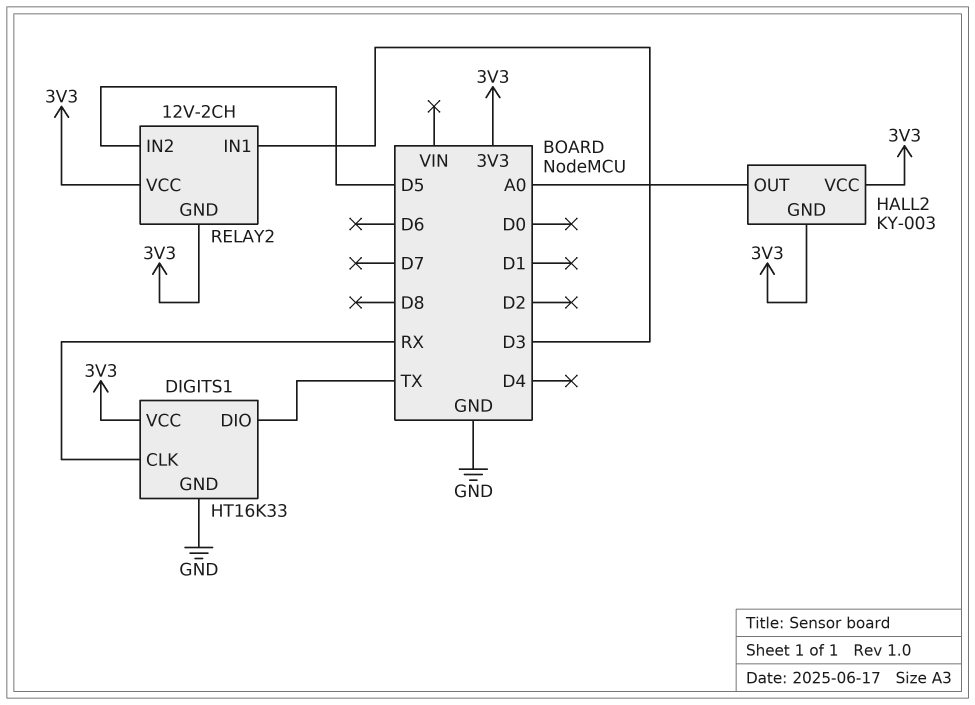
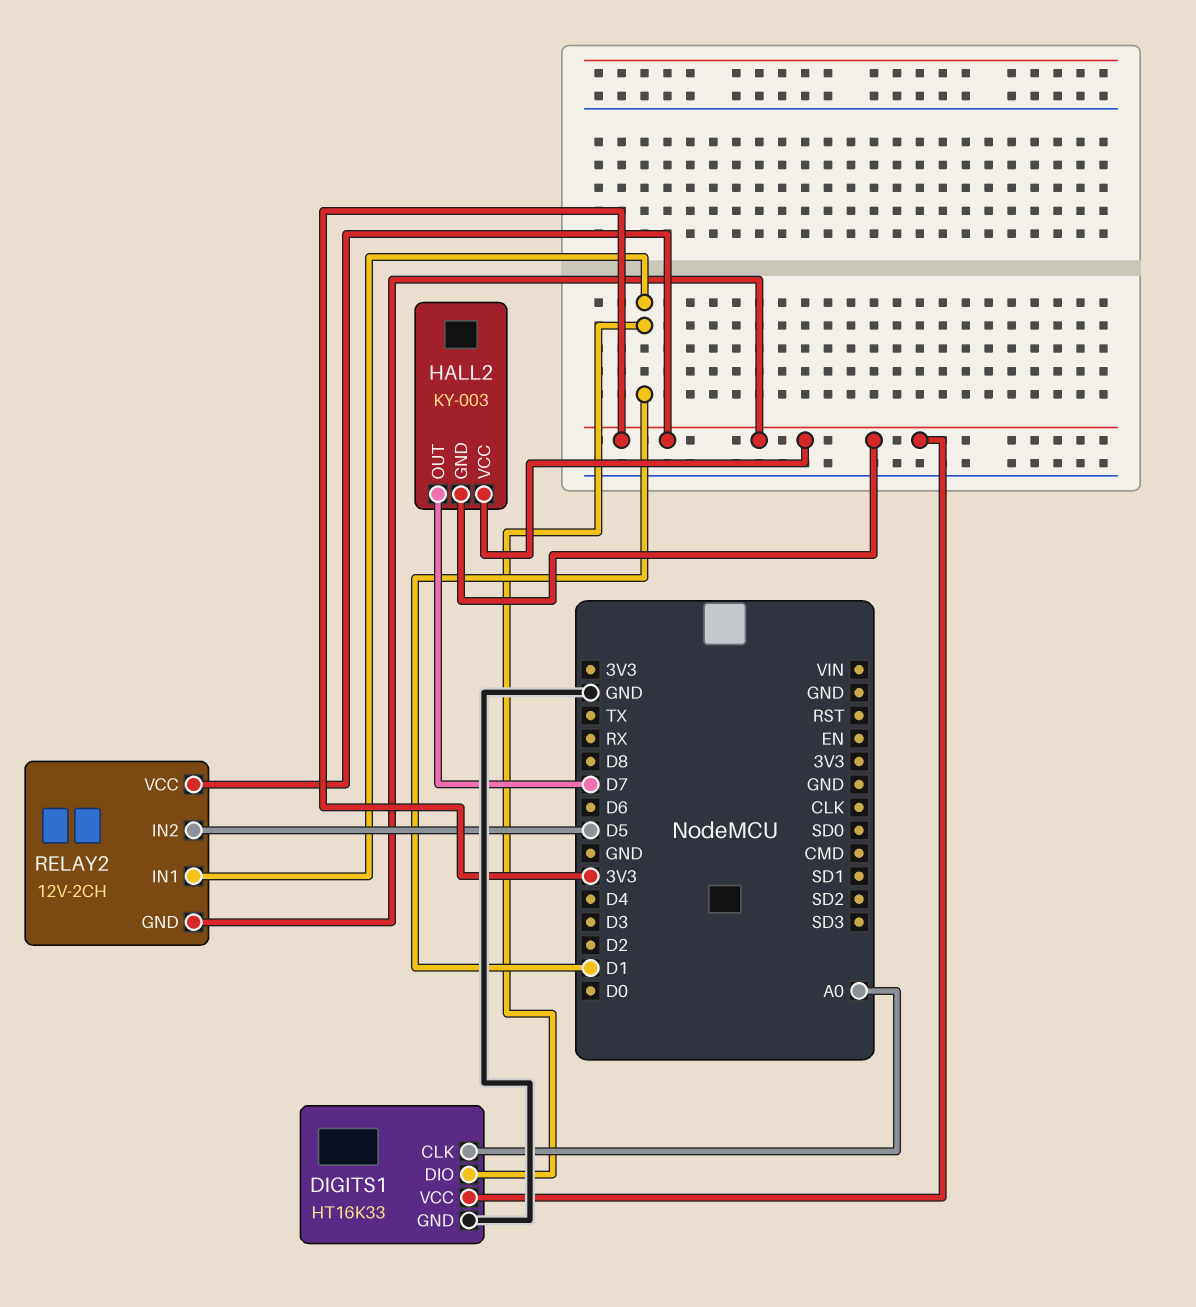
DIGITS1 pin CLK: RX -> A0
DIGITS1 pin DIO: TX -> D1
HALL2 pin OUT: A0 -> D7
RELAY2 pin IN1: D3 -> D1

